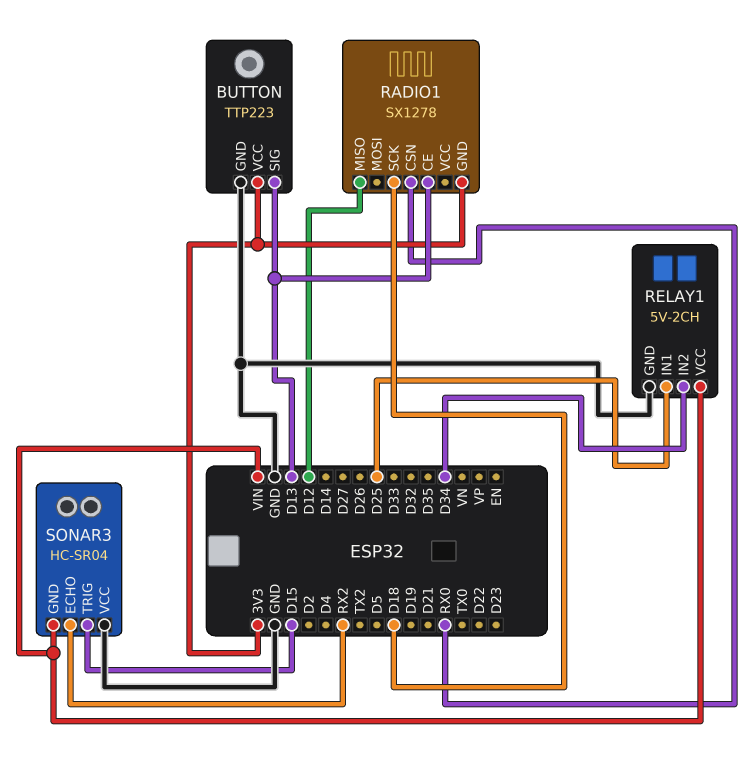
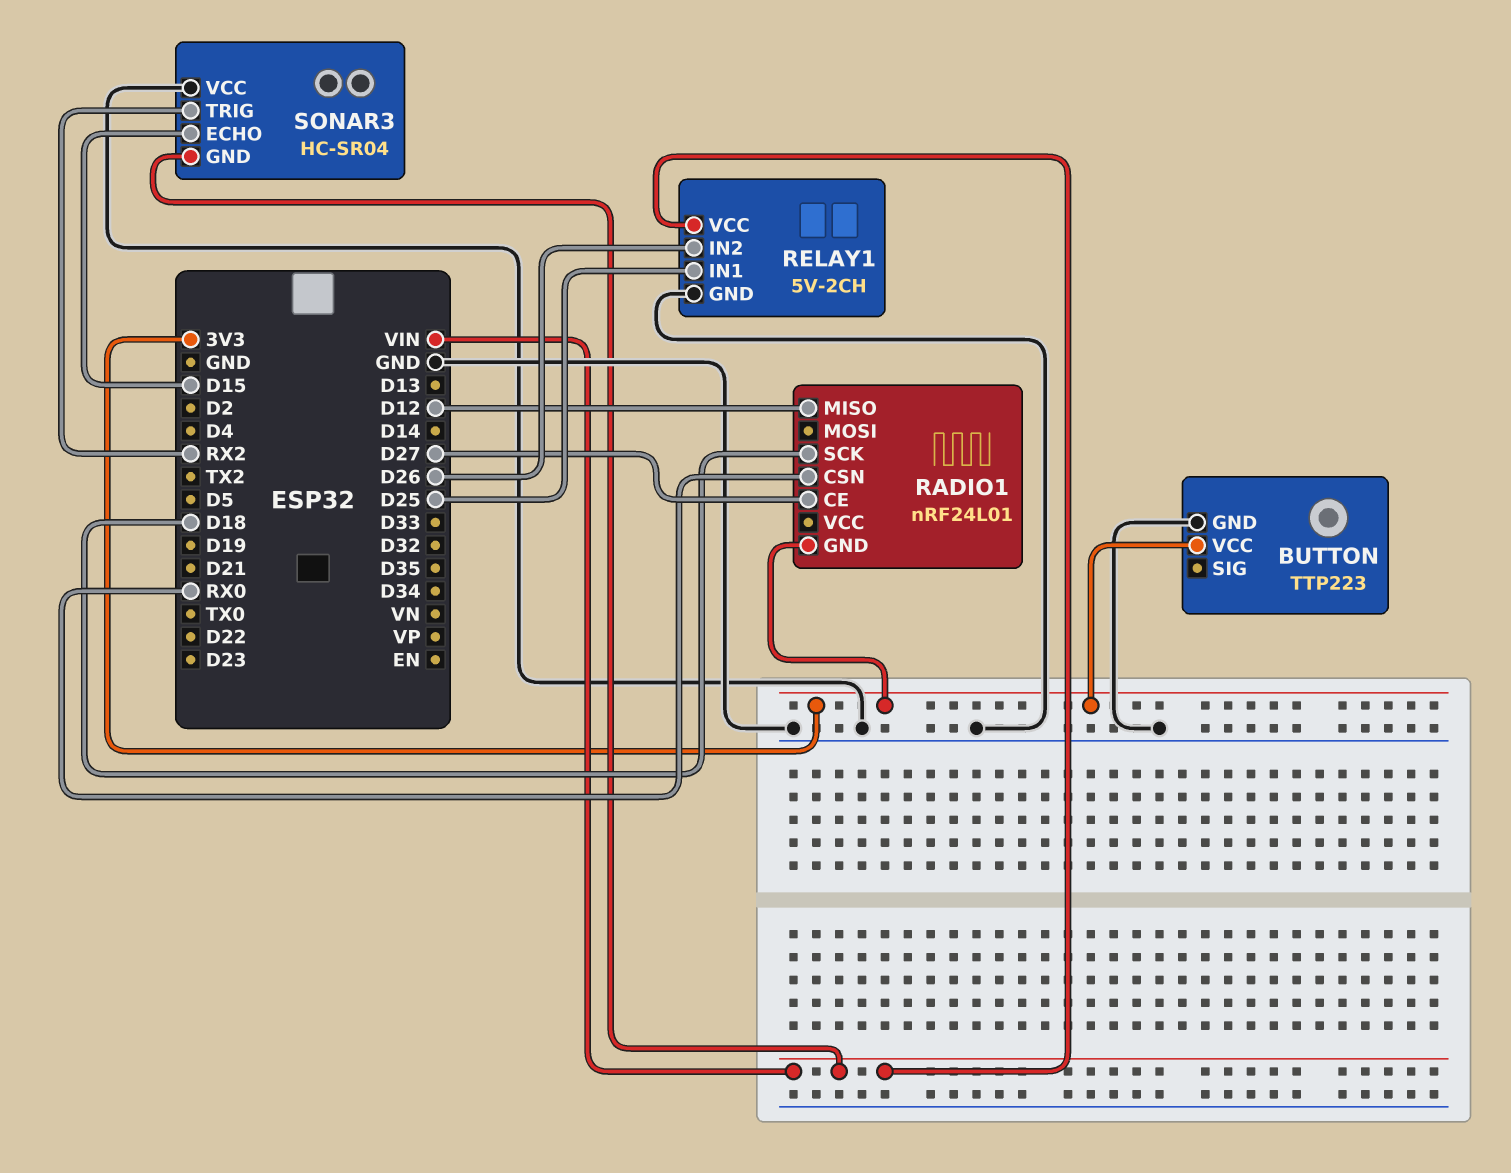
BUTTON pin SIG: D13 -> none
RADIO1: SX1278 -> nRF24L01
RADIO1 pin CE: D13 -> D27
RELAY1 pin IN2: D34 -> D26
SONAR3 pin ECHO: RX2 -> D15
SONAR3 pin TRIG: D15 -> RX2

